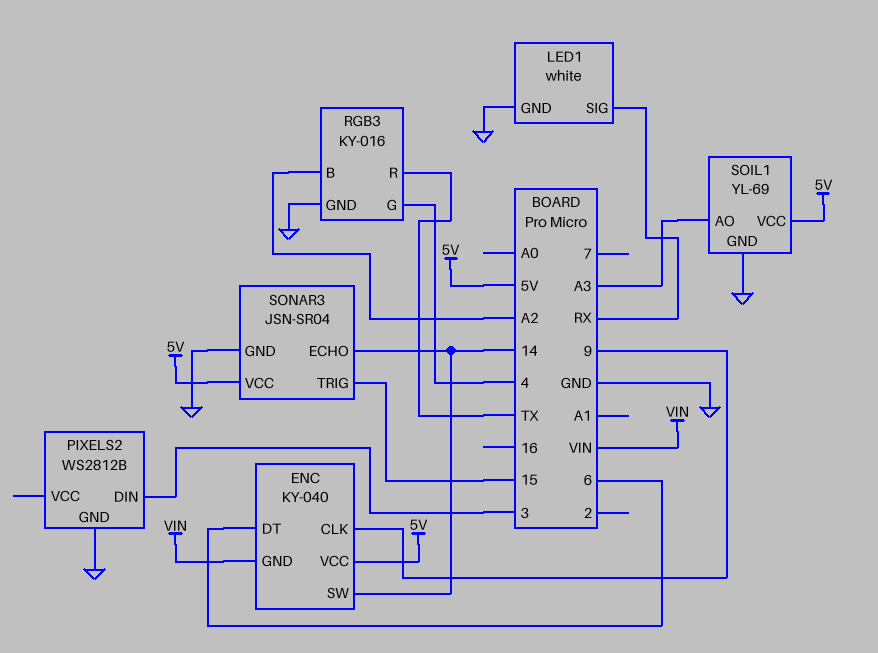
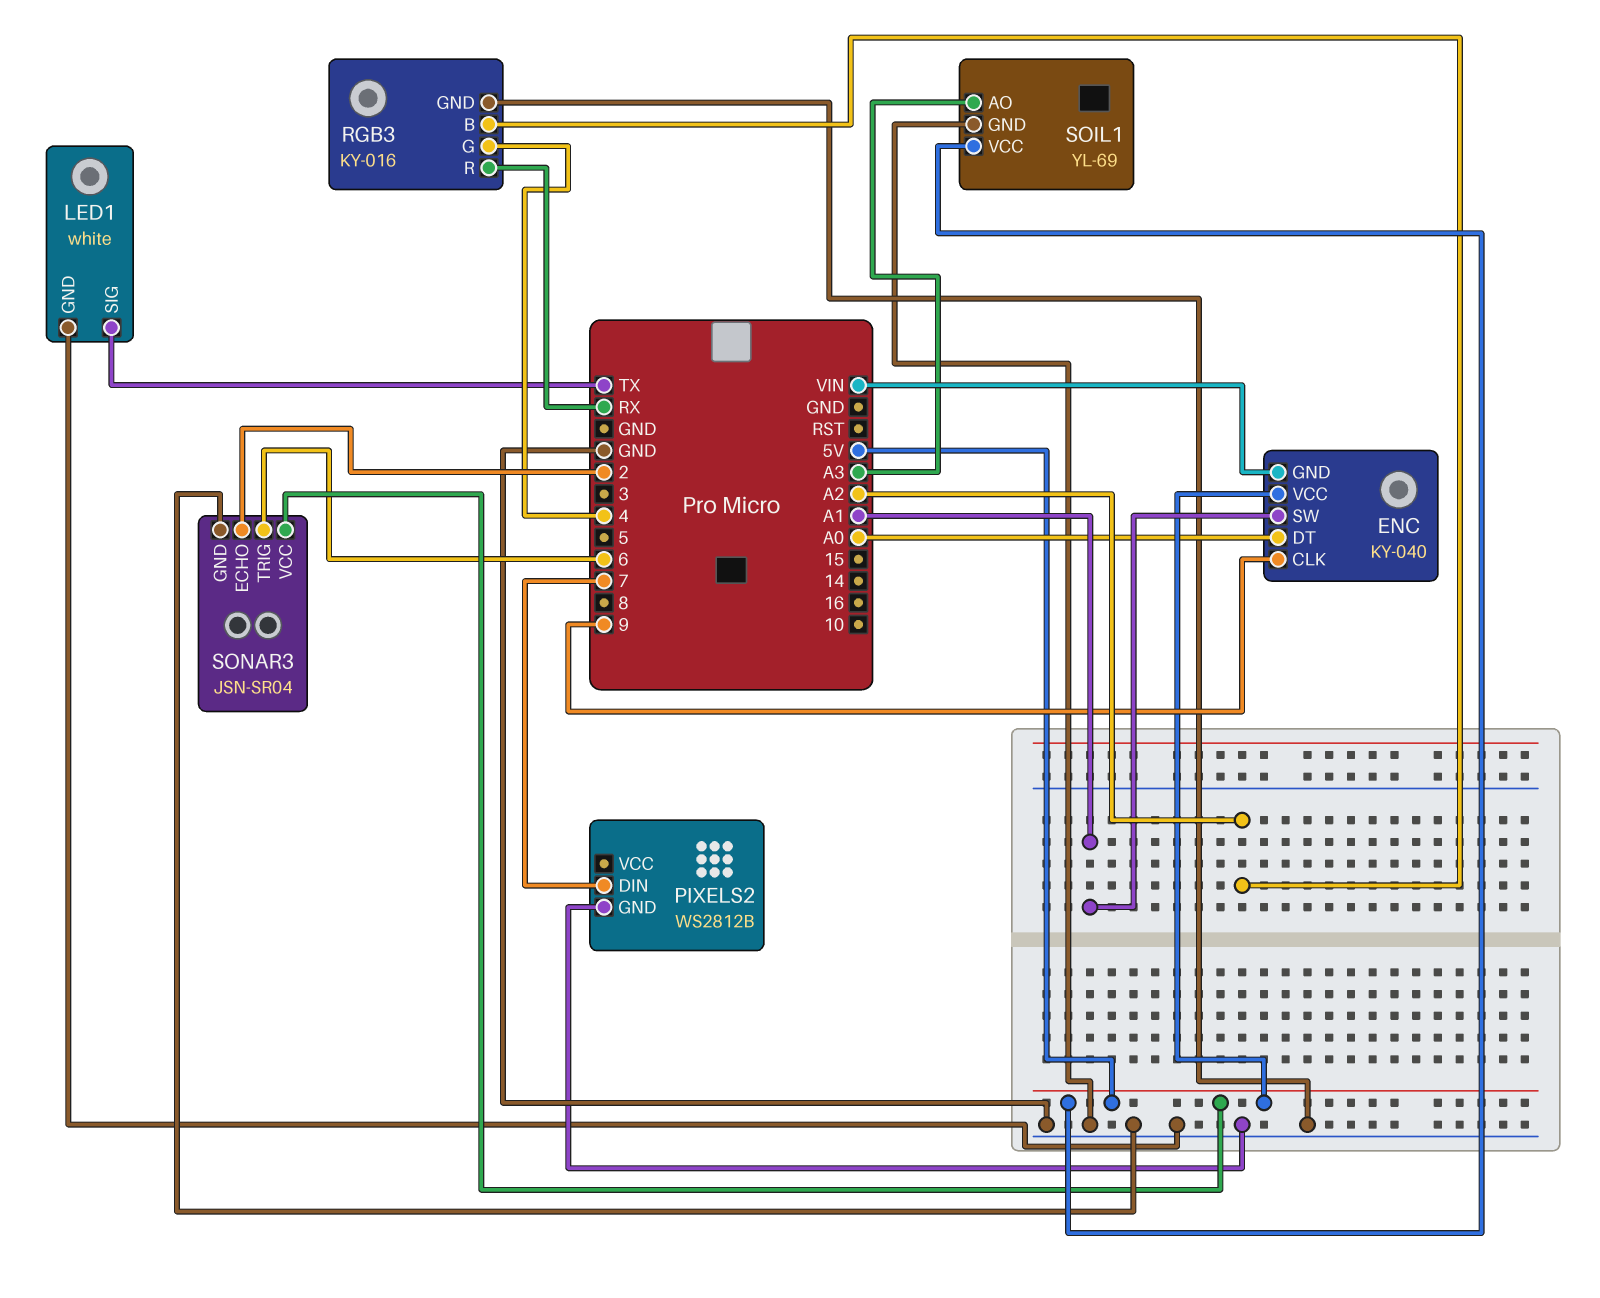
ENC pin DT: 6 -> A0
ENC pin SW: 14 -> A1
LED1 pin SIG: RX -> TX
PIXELS2 pin DIN: 3 -> 7
RGB3 pin R: TX -> RX
SONAR3 pin ECHO: 14 -> 2
SONAR3 pin TRIG: 15 -> 6

